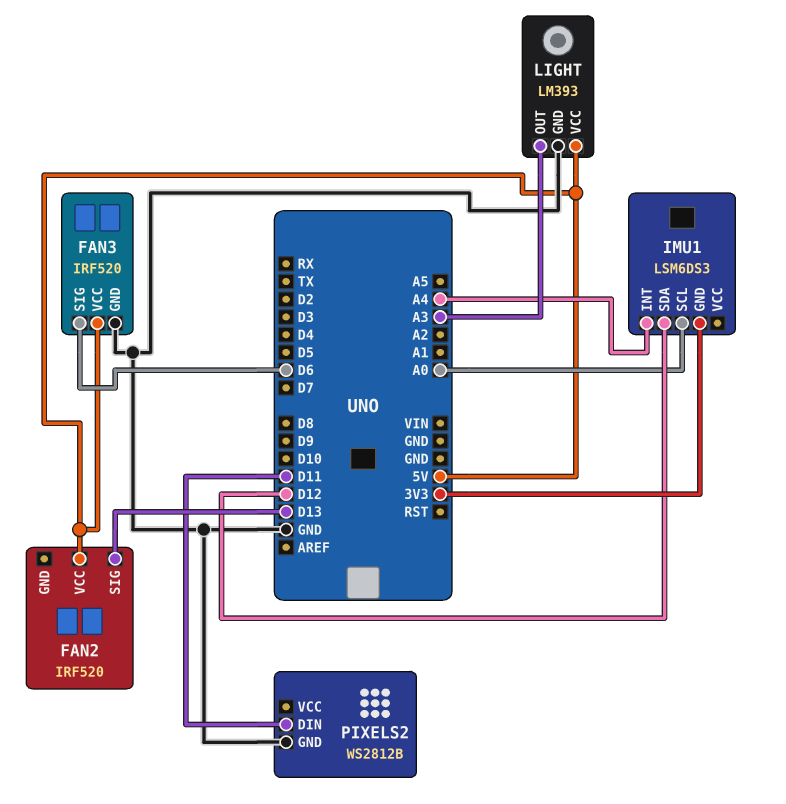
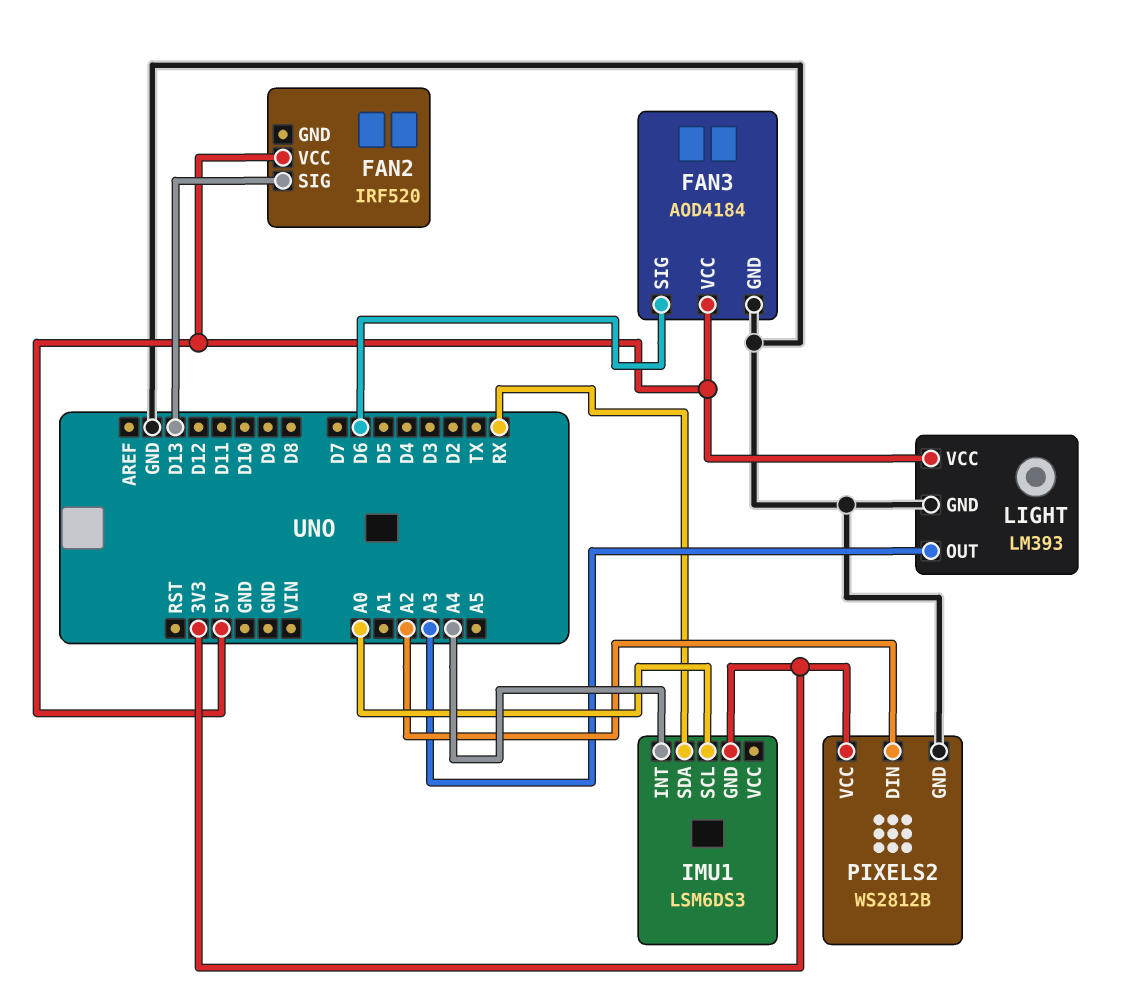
FAN3: IRF520 -> AOD4184
IMU1 pin SDA: D12 -> RX
PIXELS2 pin DIN: D11 -> A2
PIXELS2 pin VCC: none -> 3V3

